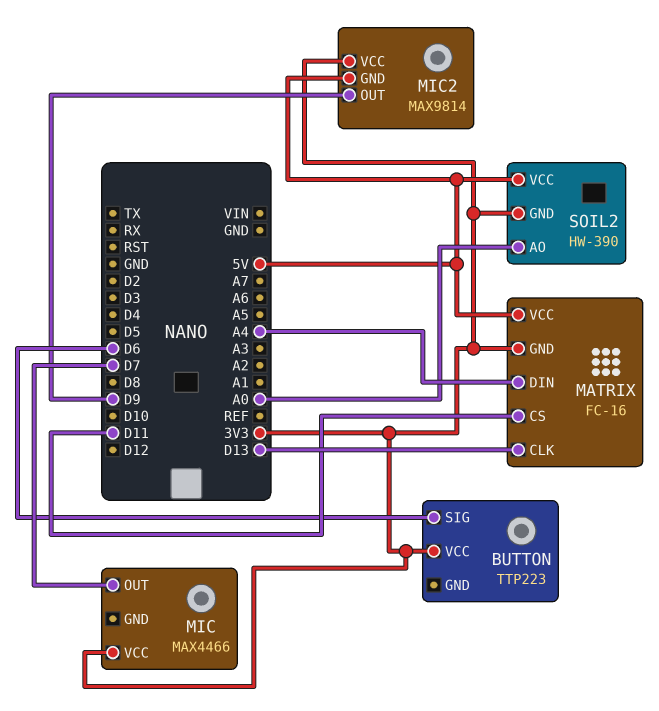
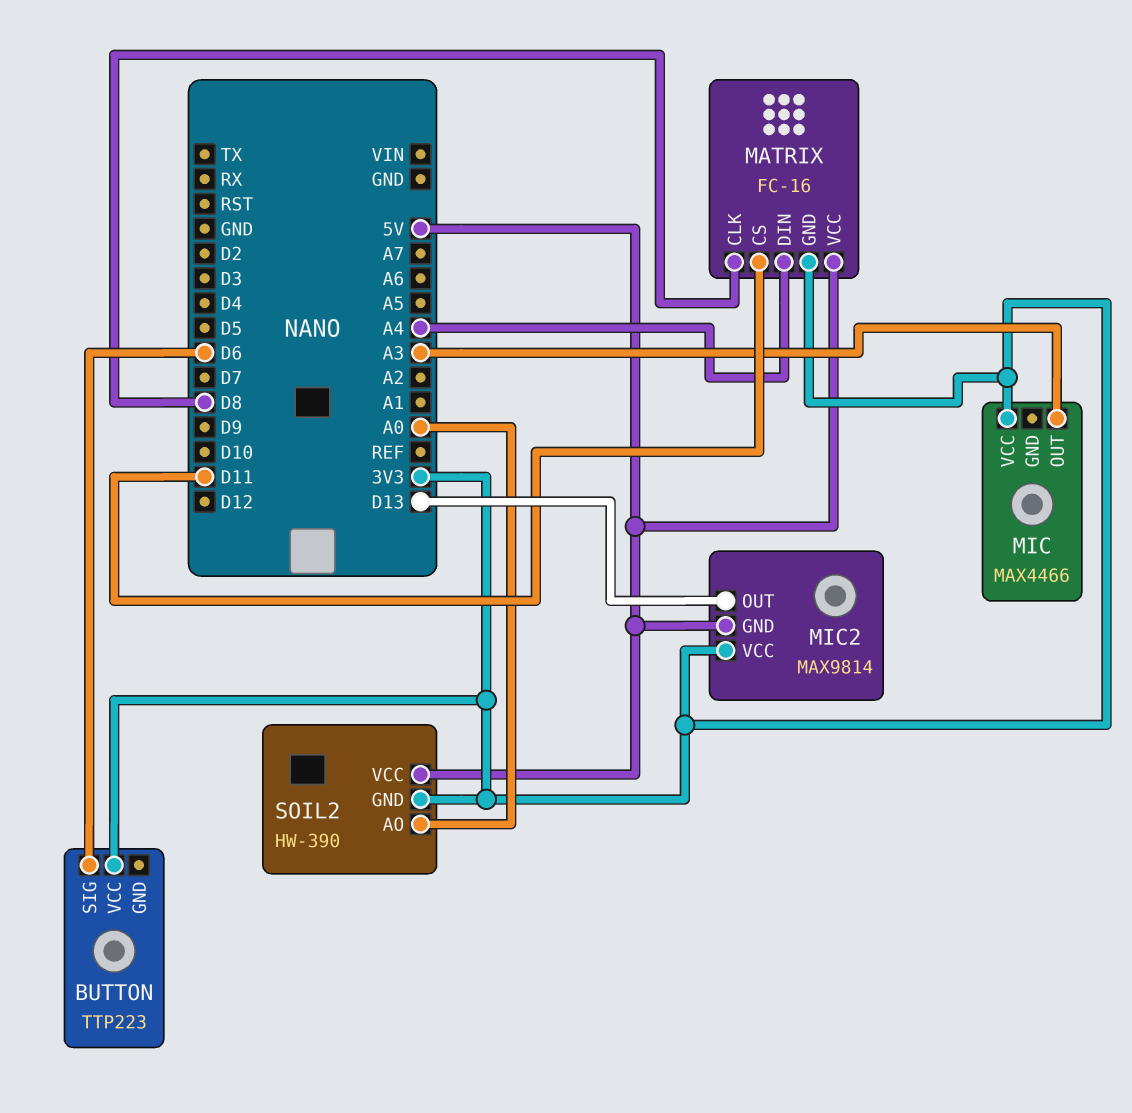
MATRIX pin CLK: D13 -> D8
MIC pin OUT: D7 -> A3
MIC2 pin OUT: D9 -> D13

